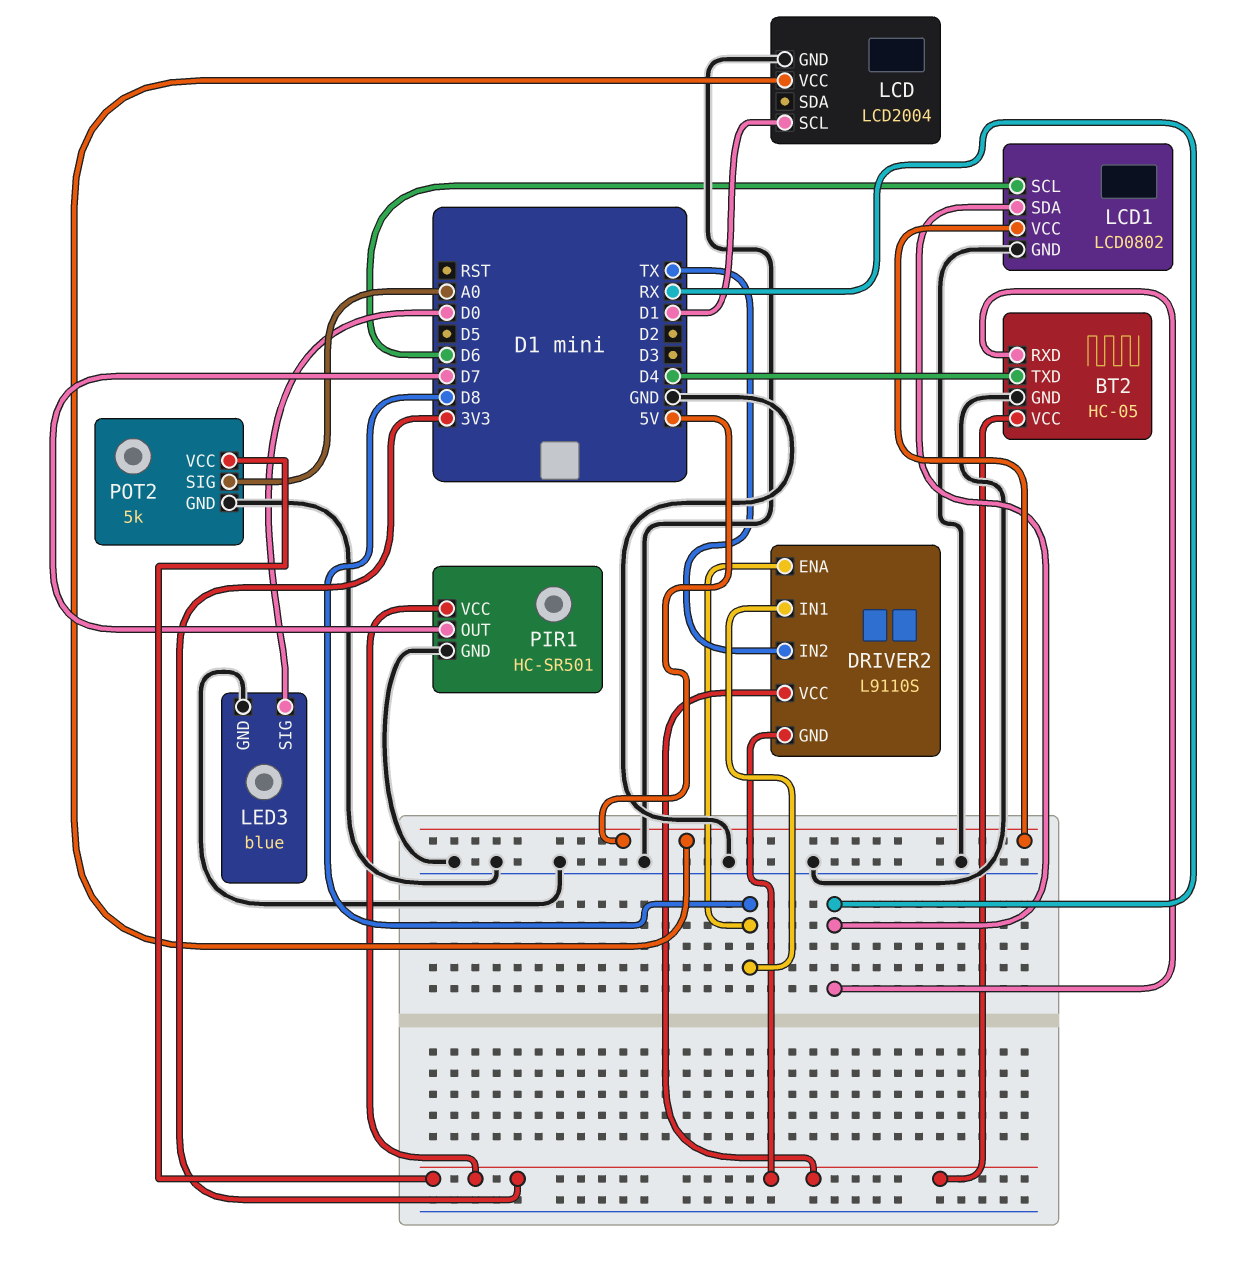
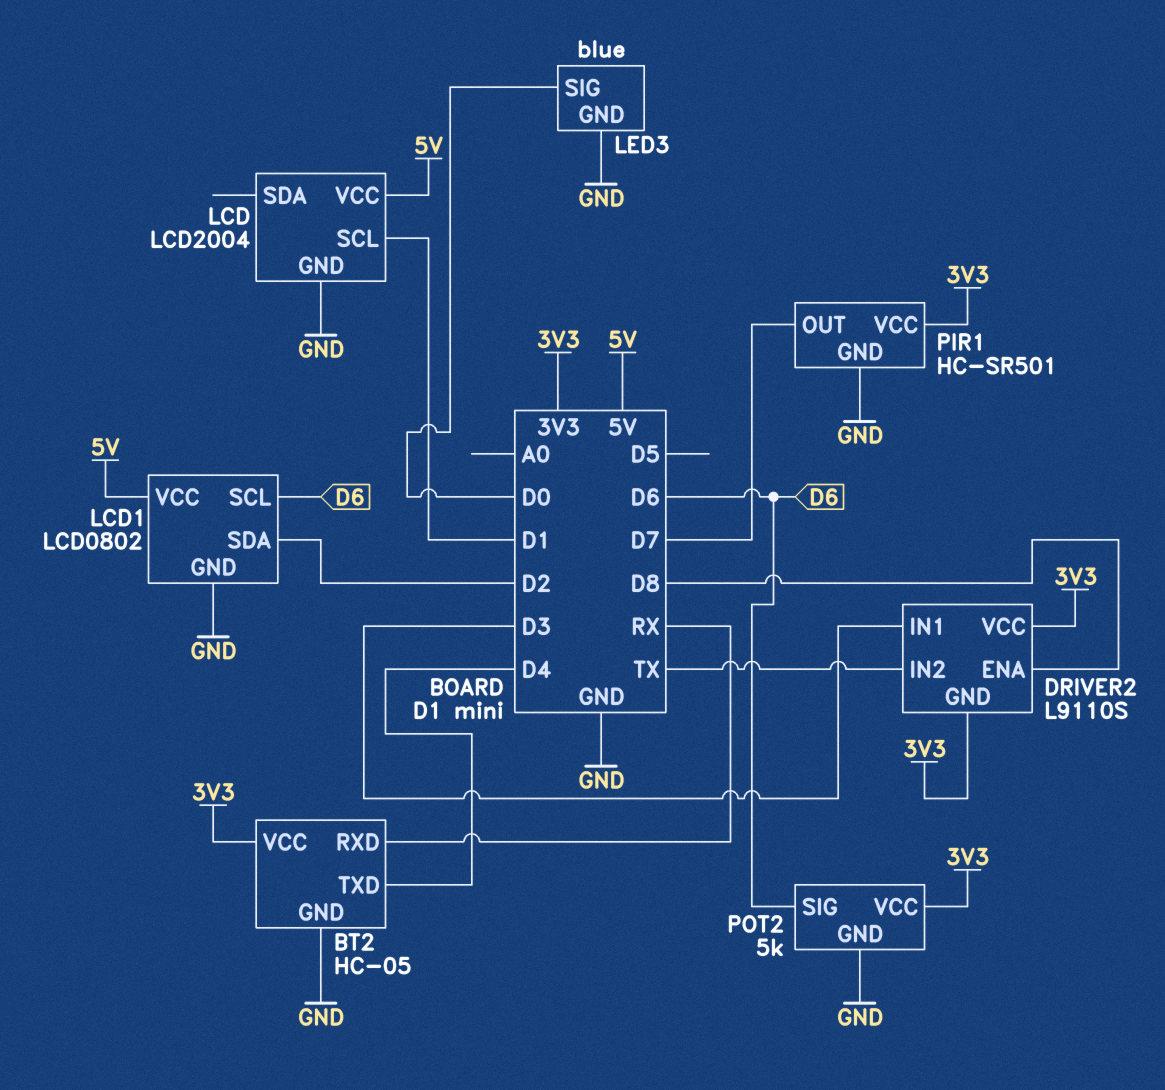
DRIVER2 pin IN1: D8 -> D3
LCD1 pin SDA: RX -> D2
POT2 pin SIG: A0 -> D6

